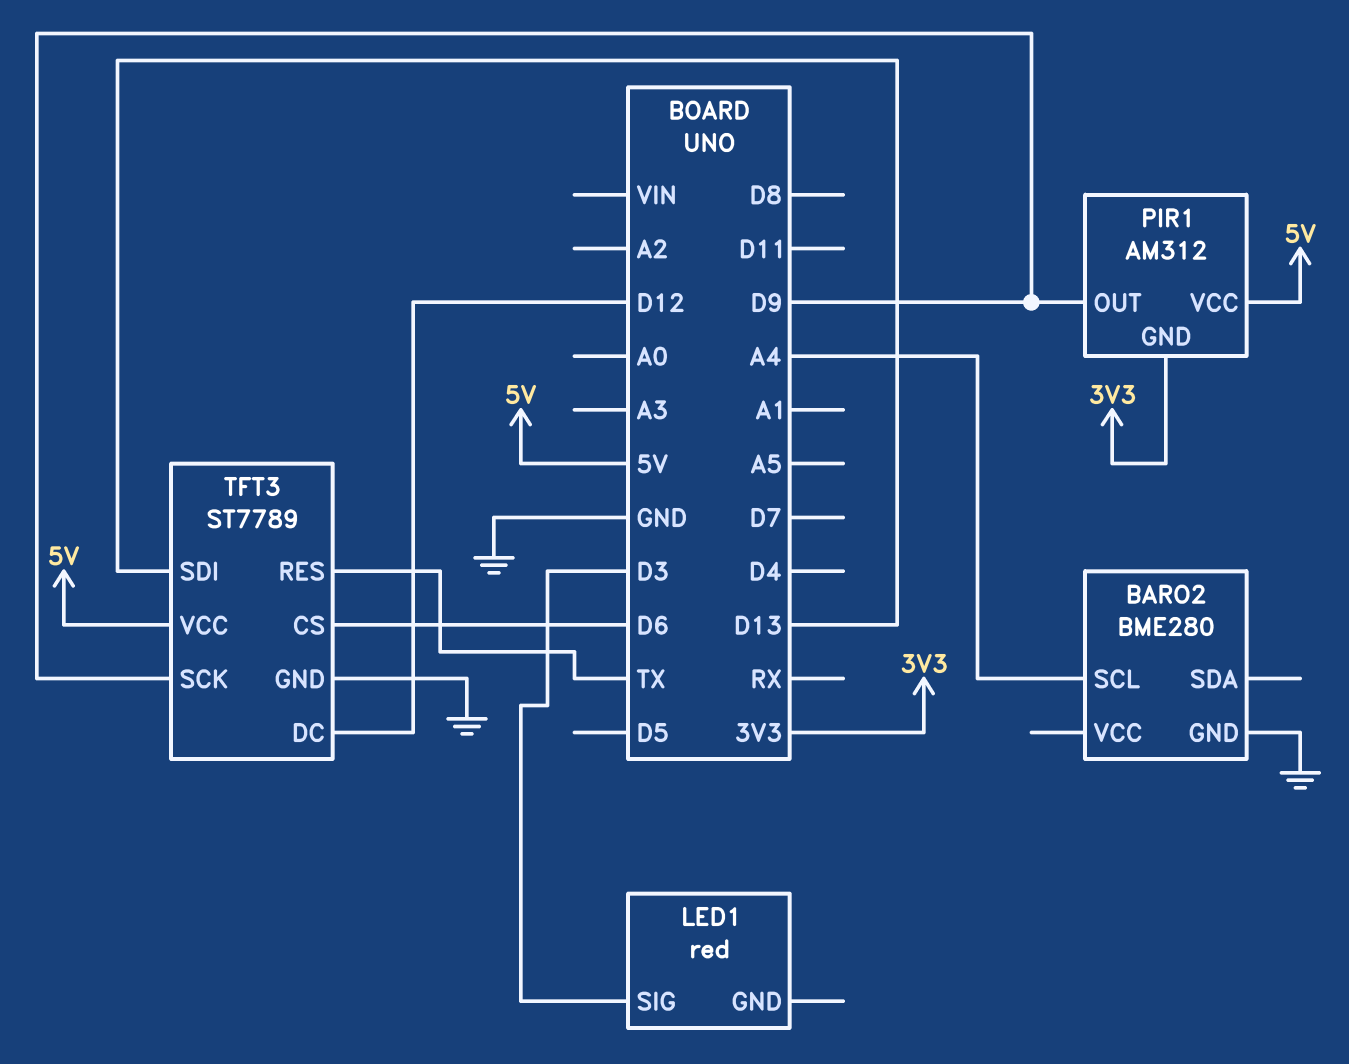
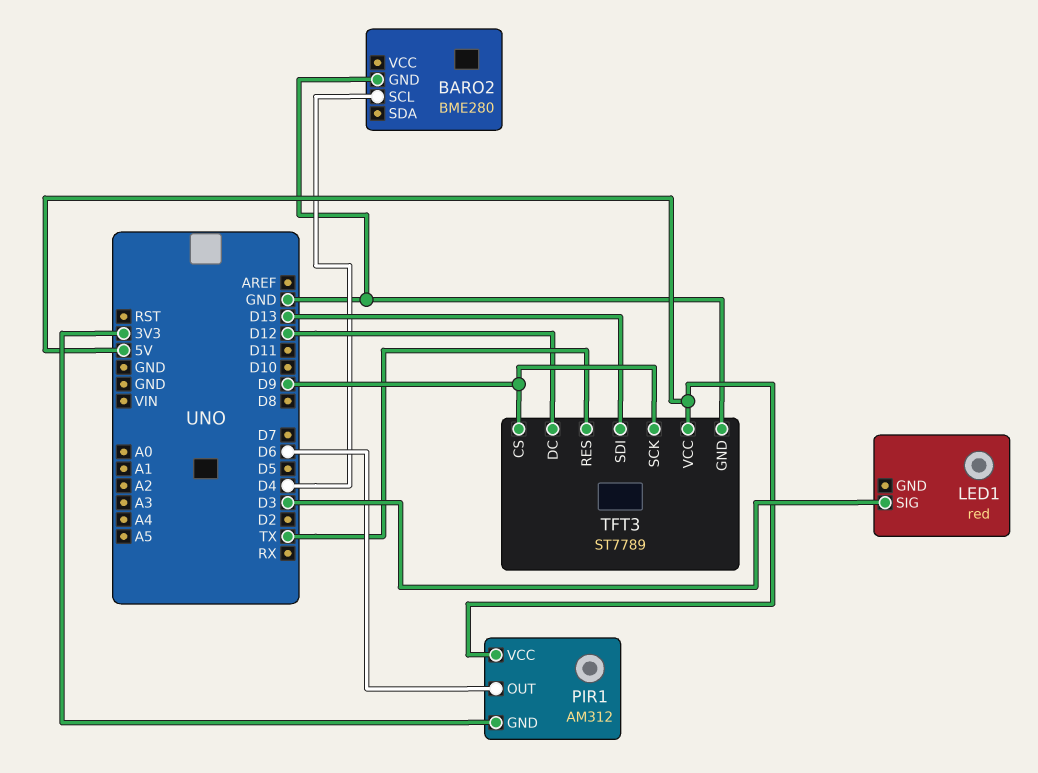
BARO2 pin SCL: A4 -> D4
PIR1 pin OUT: D9 -> D6
TFT3 pin CS: D6 -> D9

